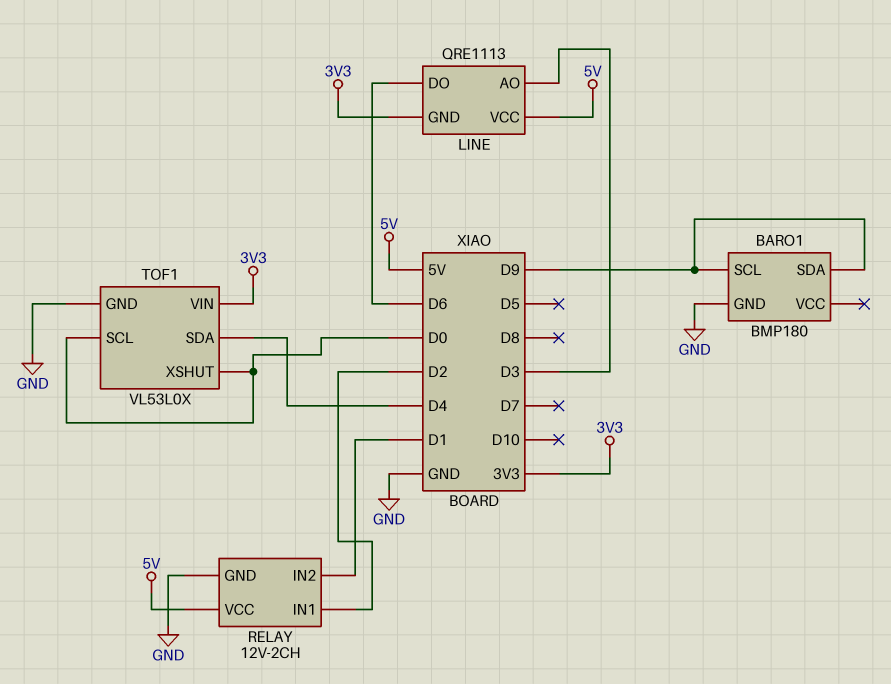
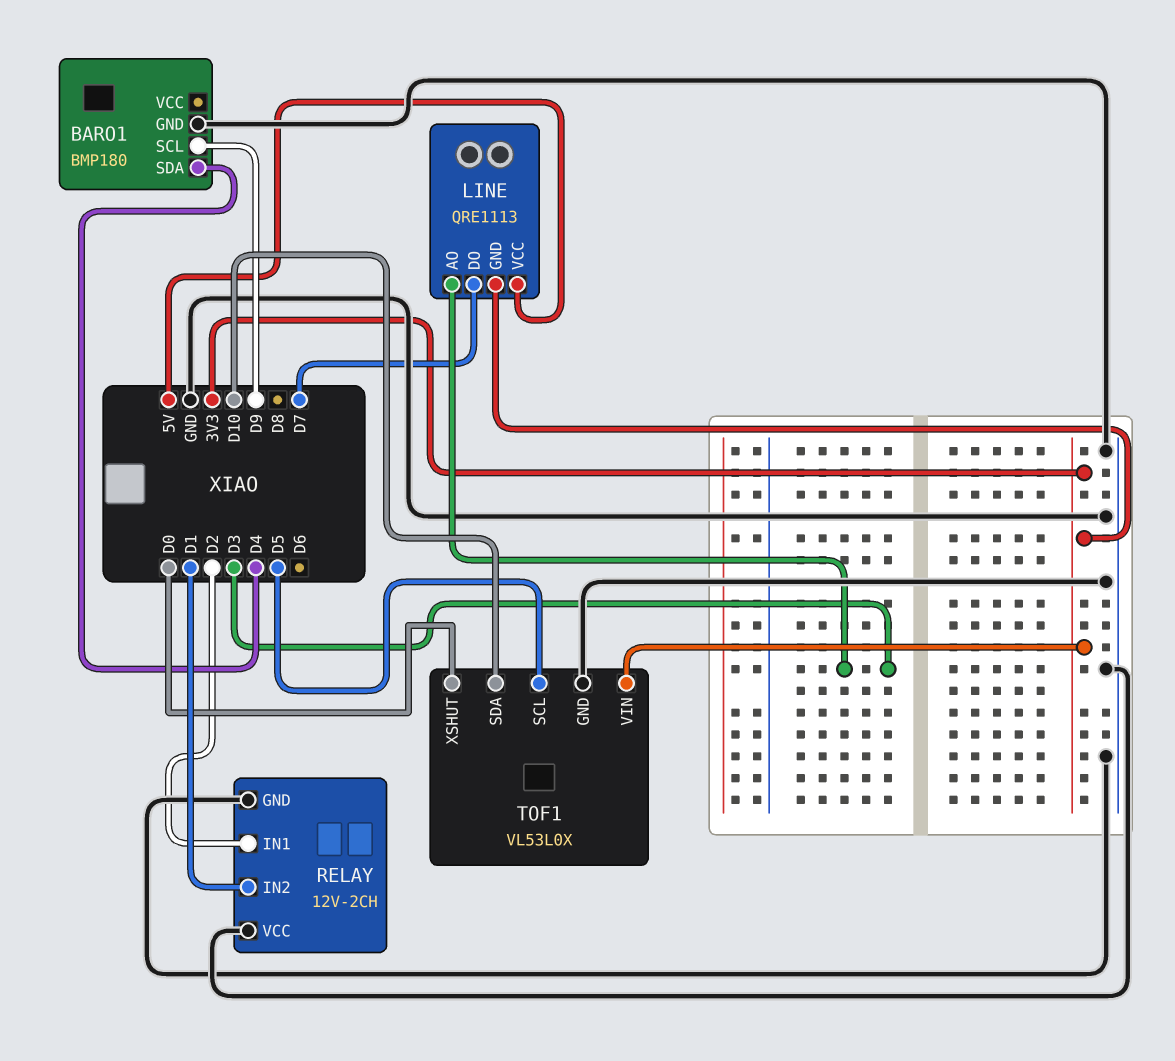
BARO1 pin SDA: D9 -> D4
LINE pin DO: D6 -> D7
RELAY pin VCC: 5V -> GND
TOF1 pin SCL: D0 -> D5
TOF1 pin SDA: D4 -> D10

